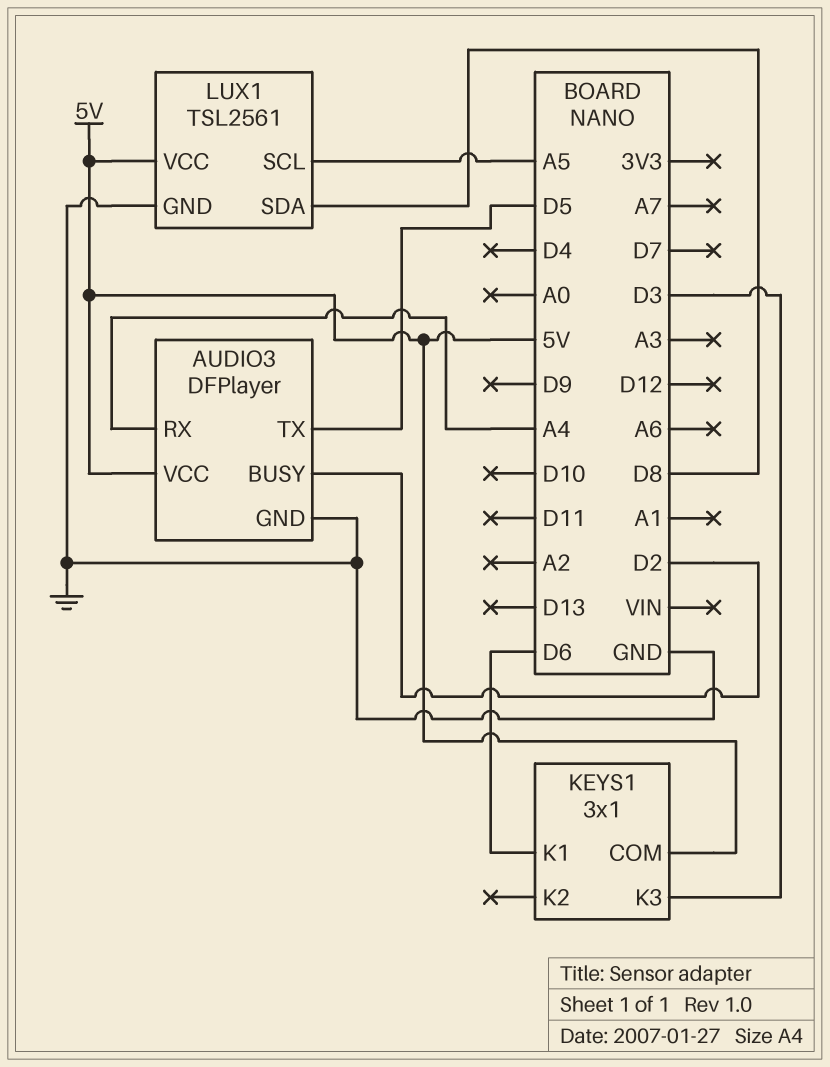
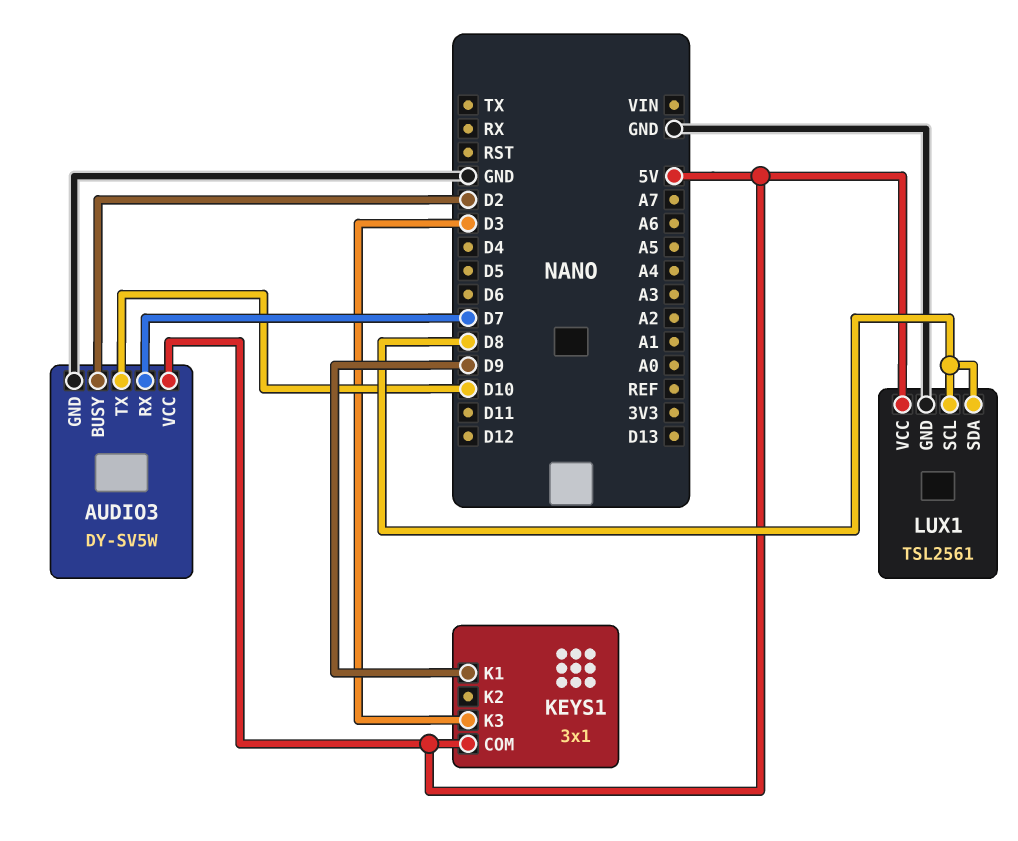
AUDIO3: DFPlayer -> DY-SV5W
AUDIO3 pin RX: A4 -> D7
AUDIO3 pin TX: D5 -> D10
KEYS1 pin K1: D6 -> D9
LUX1 pin SCL: A5 -> D8

